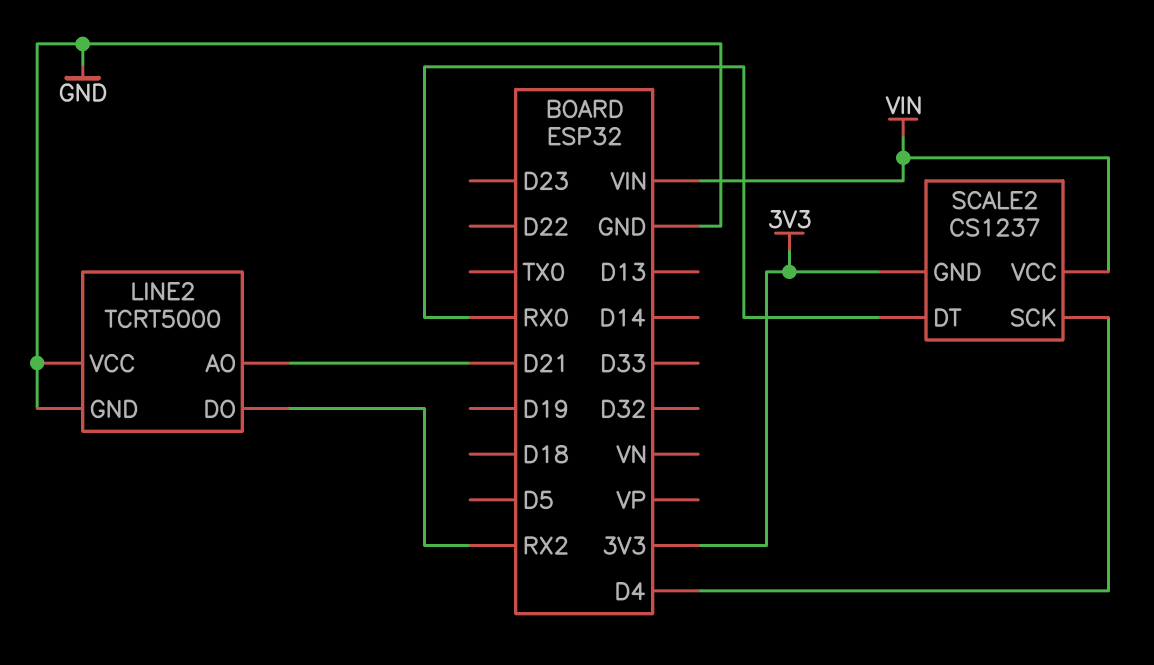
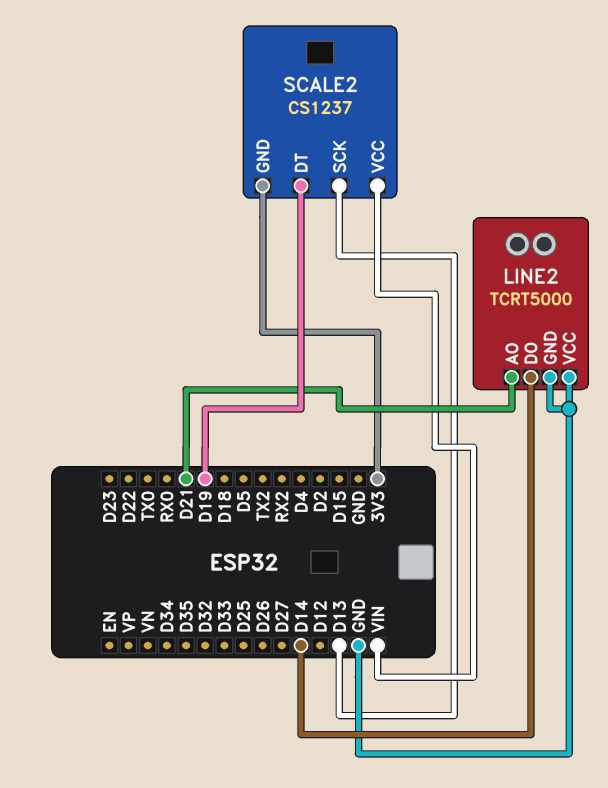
LINE2 pin DO: RX2 -> D14
SCALE2 pin DT: RX0 -> D19
SCALE2 pin SCK: D4 -> D13

